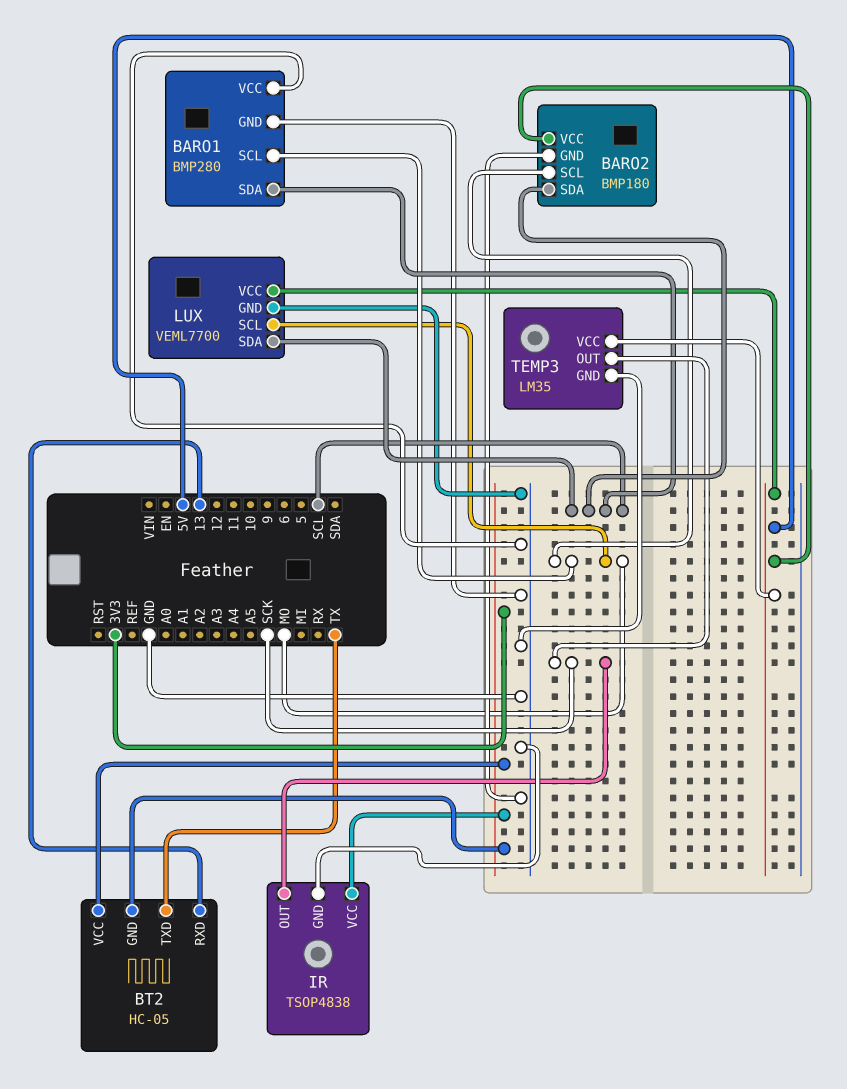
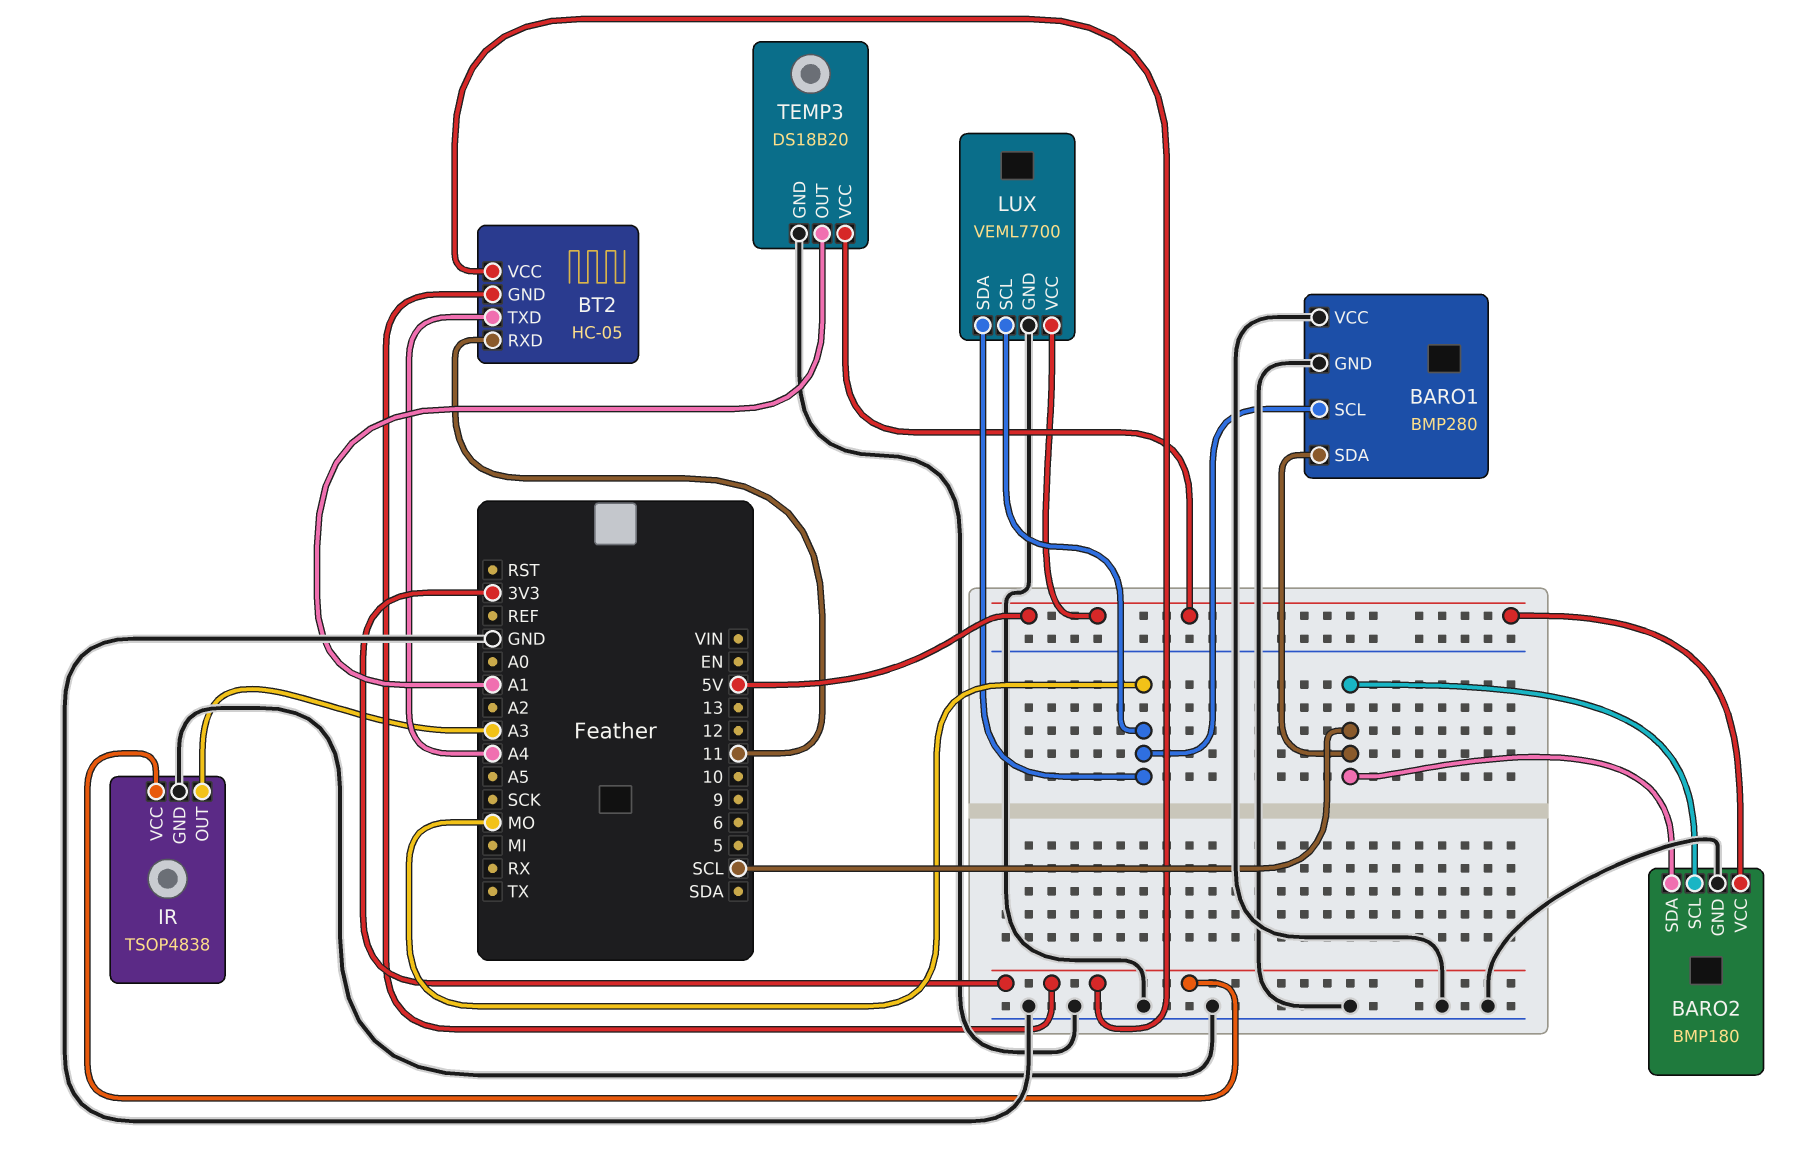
BARO2 pin SCL: MO -> SCL
BT2 pin RXD: 13 -> 11
BT2 pin TXD: TX -> A4
IR pin OUT: SCK -> A3
LUX pin SDA: SCL -> MO
TEMP3: LM35 -> DS18B20
TEMP3 pin OUT: SCK -> A1

